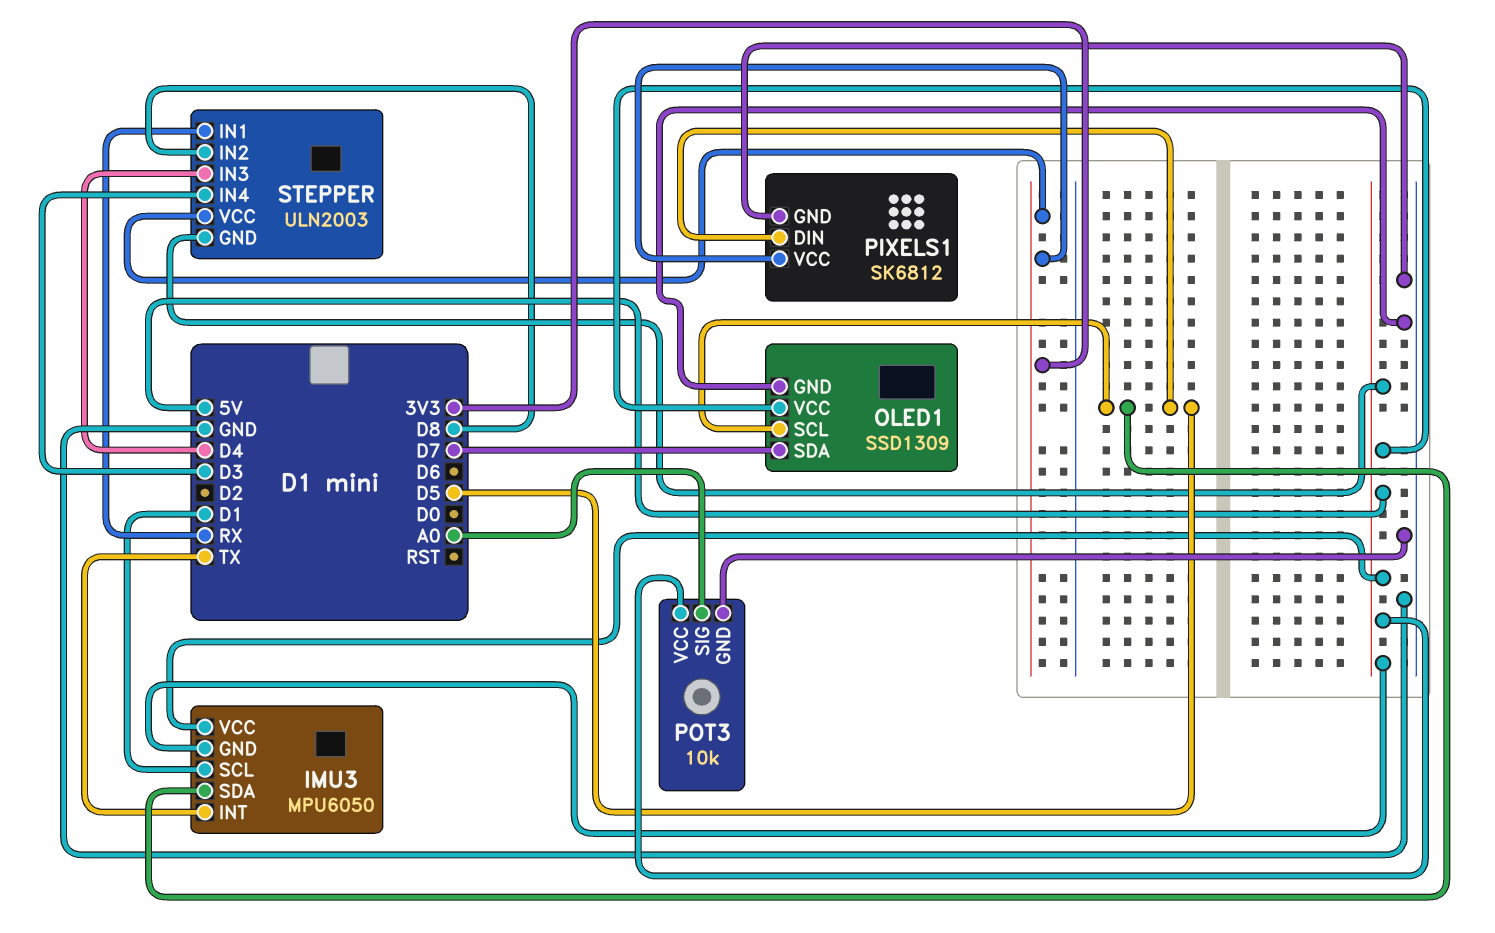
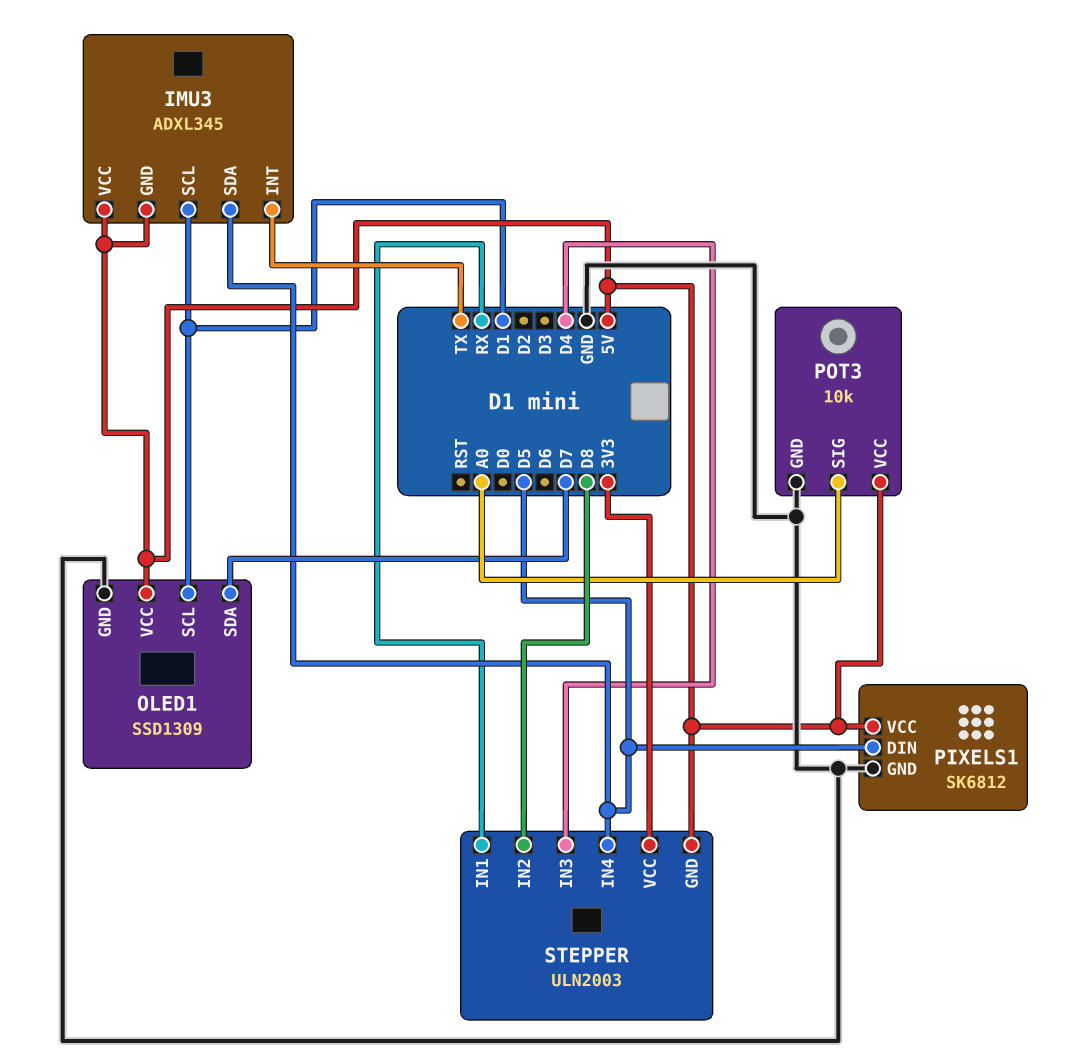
IMU3: MPU6050 -> ADXL345
OLED1 pin SCL: D5 -> D1
PIXELS1 pin VCC: 3V3 -> 5V
STEPPER pin IN4: D3 -> D5

